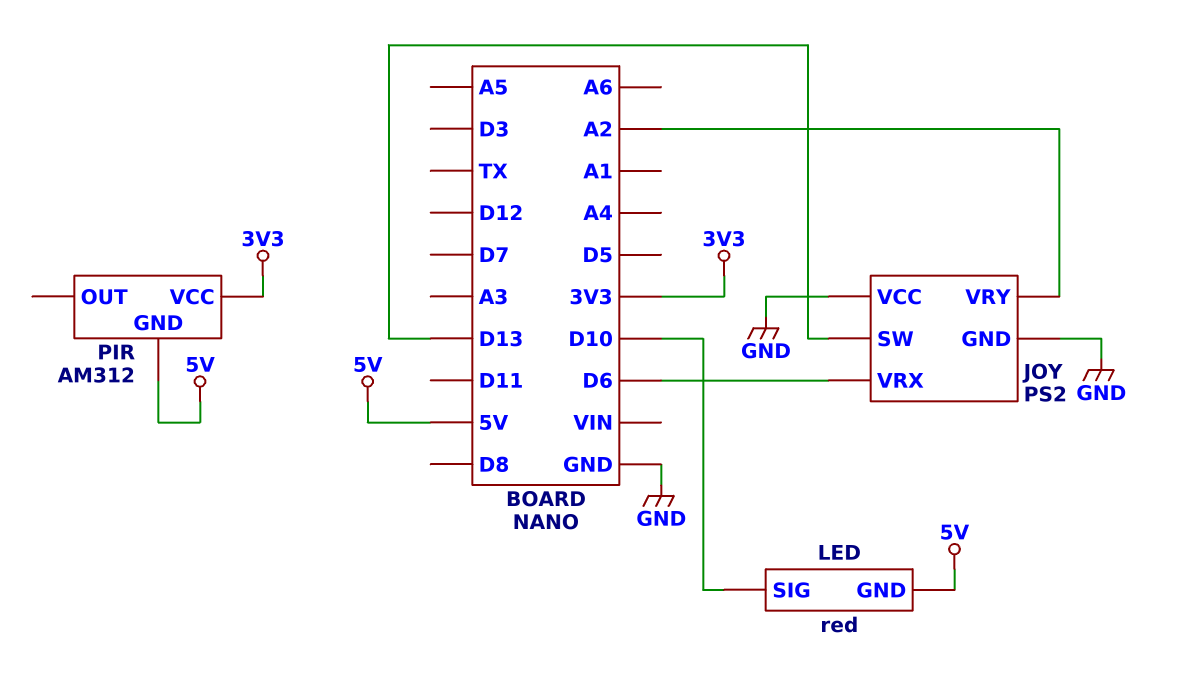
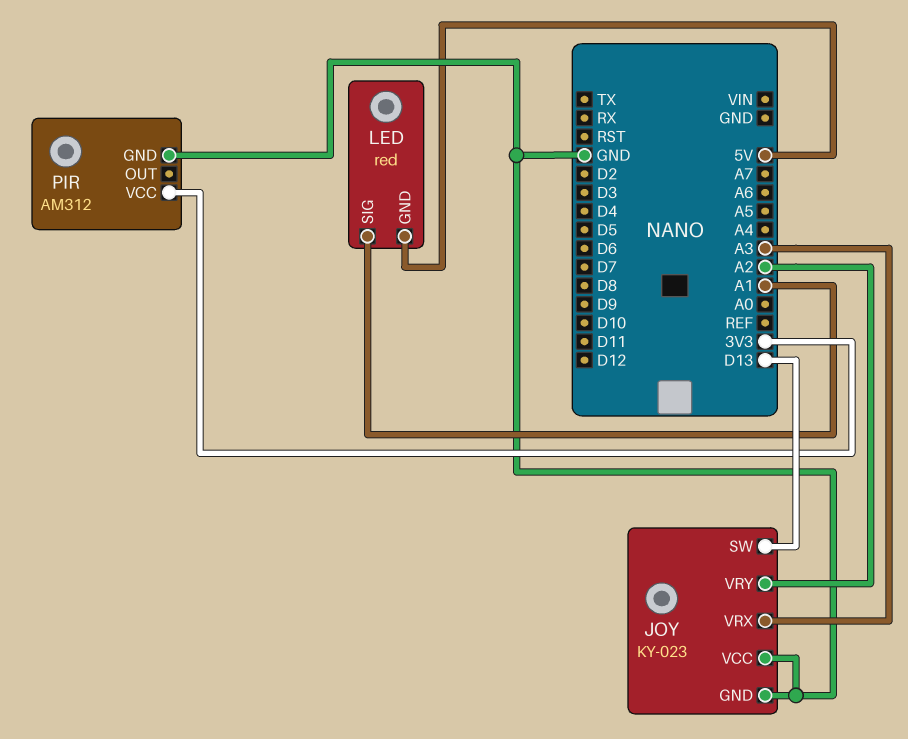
JOY: PS2 -> KY-023
JOY pin VRX: D6 -> A3
LED pin SIG: D10 -> A1
PIR pin GND: 5V -> GND

